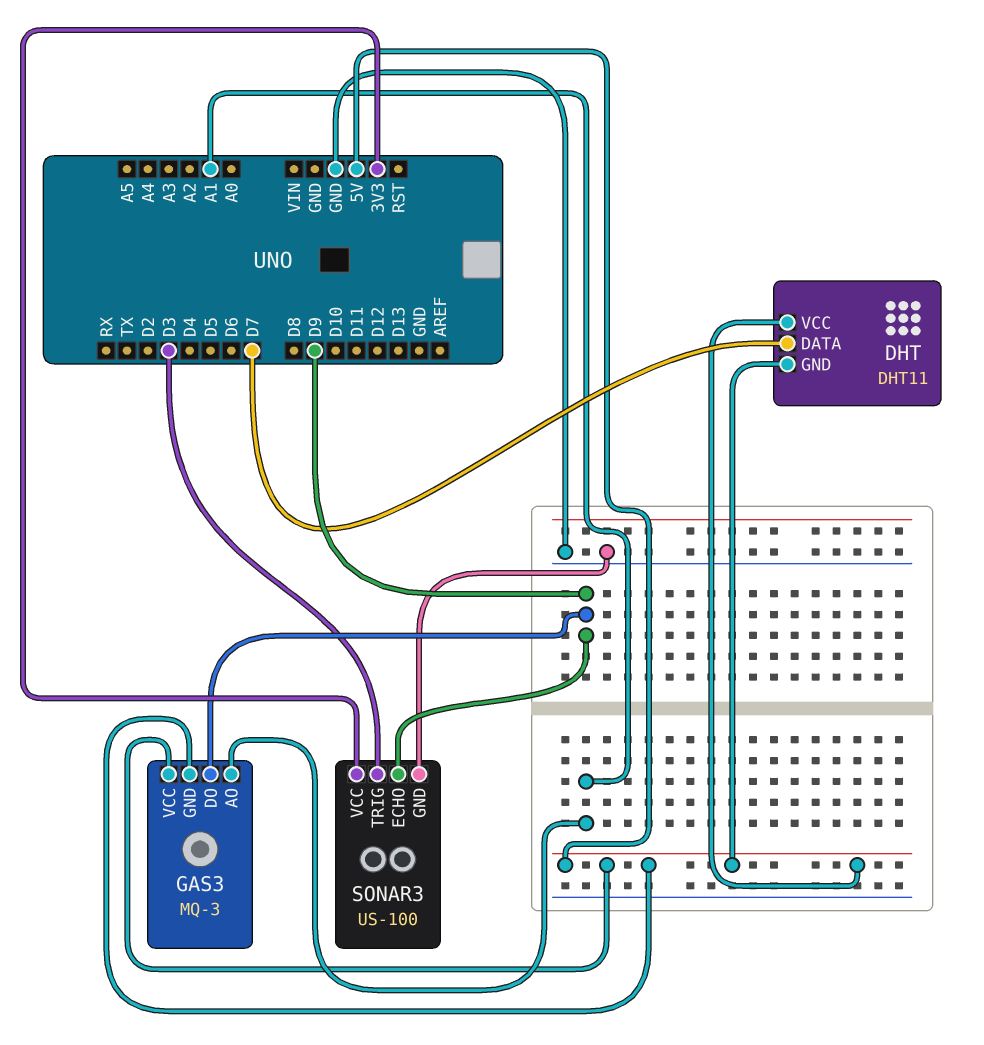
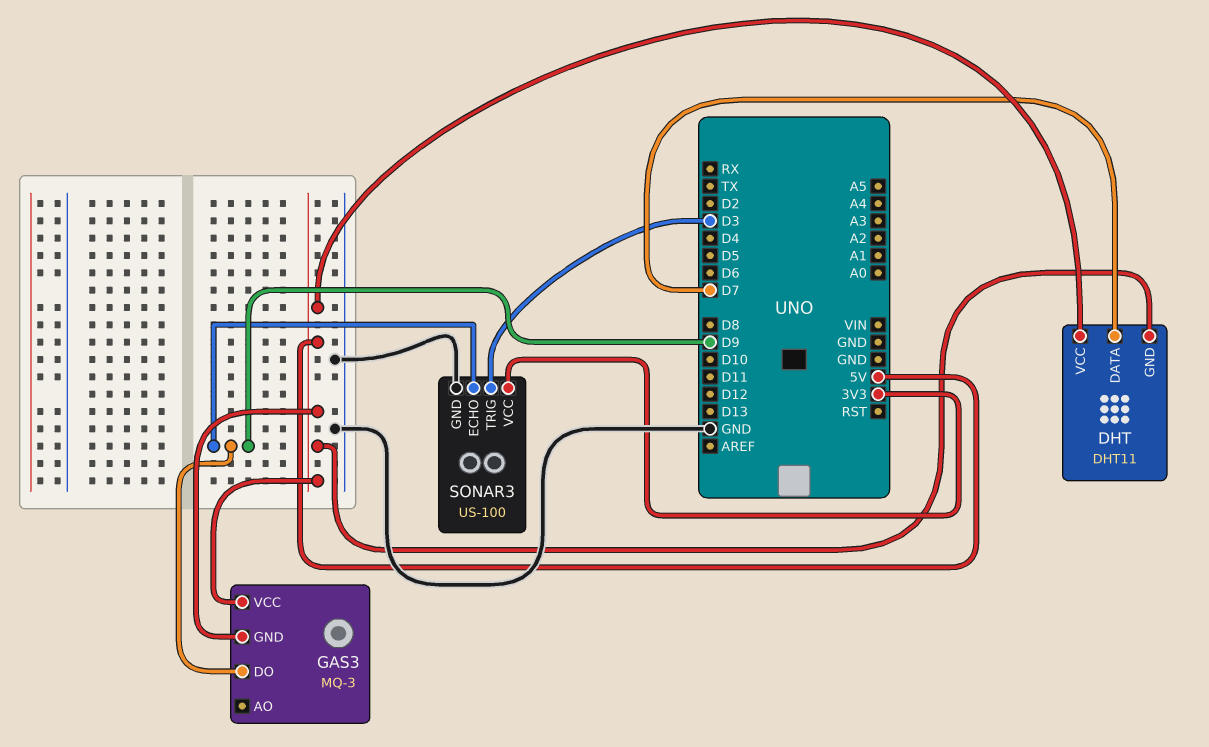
GAS3 pin AO: A1 -> none

